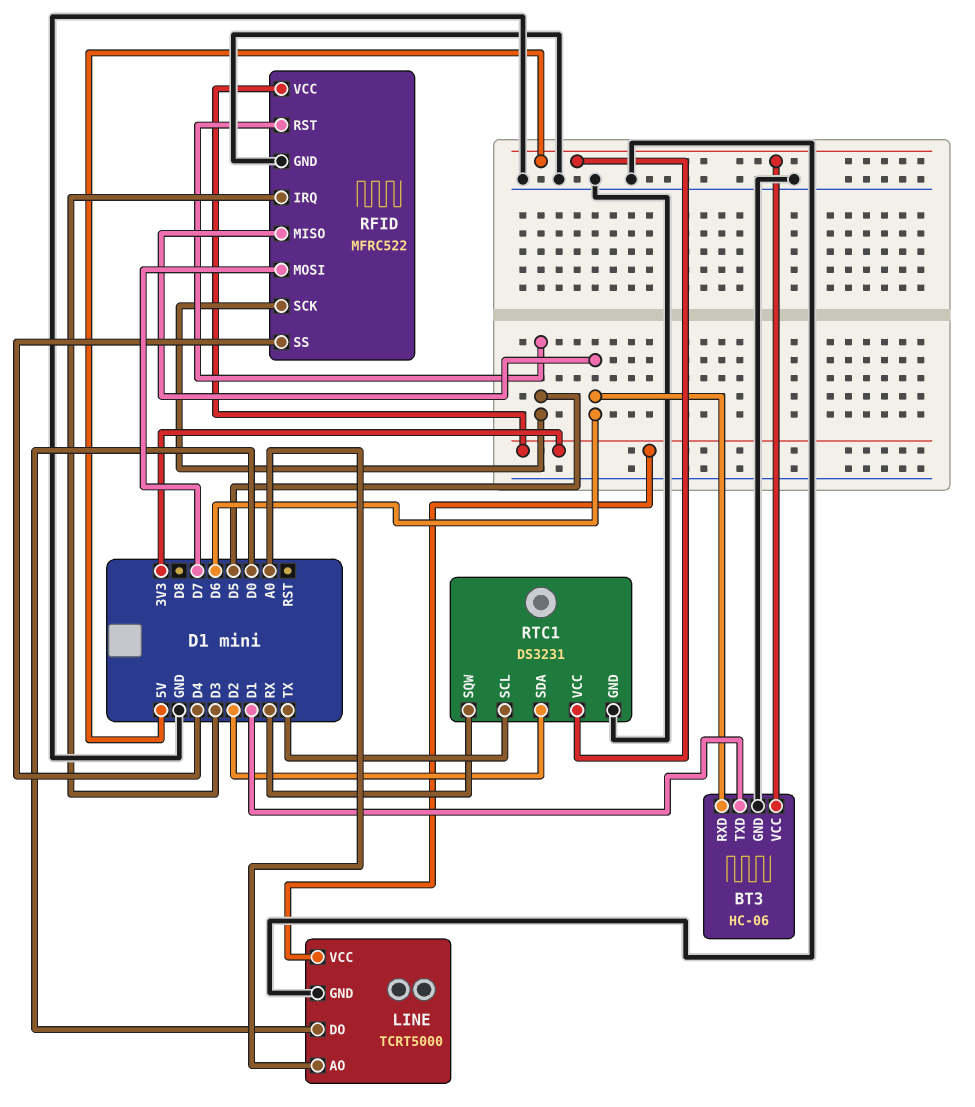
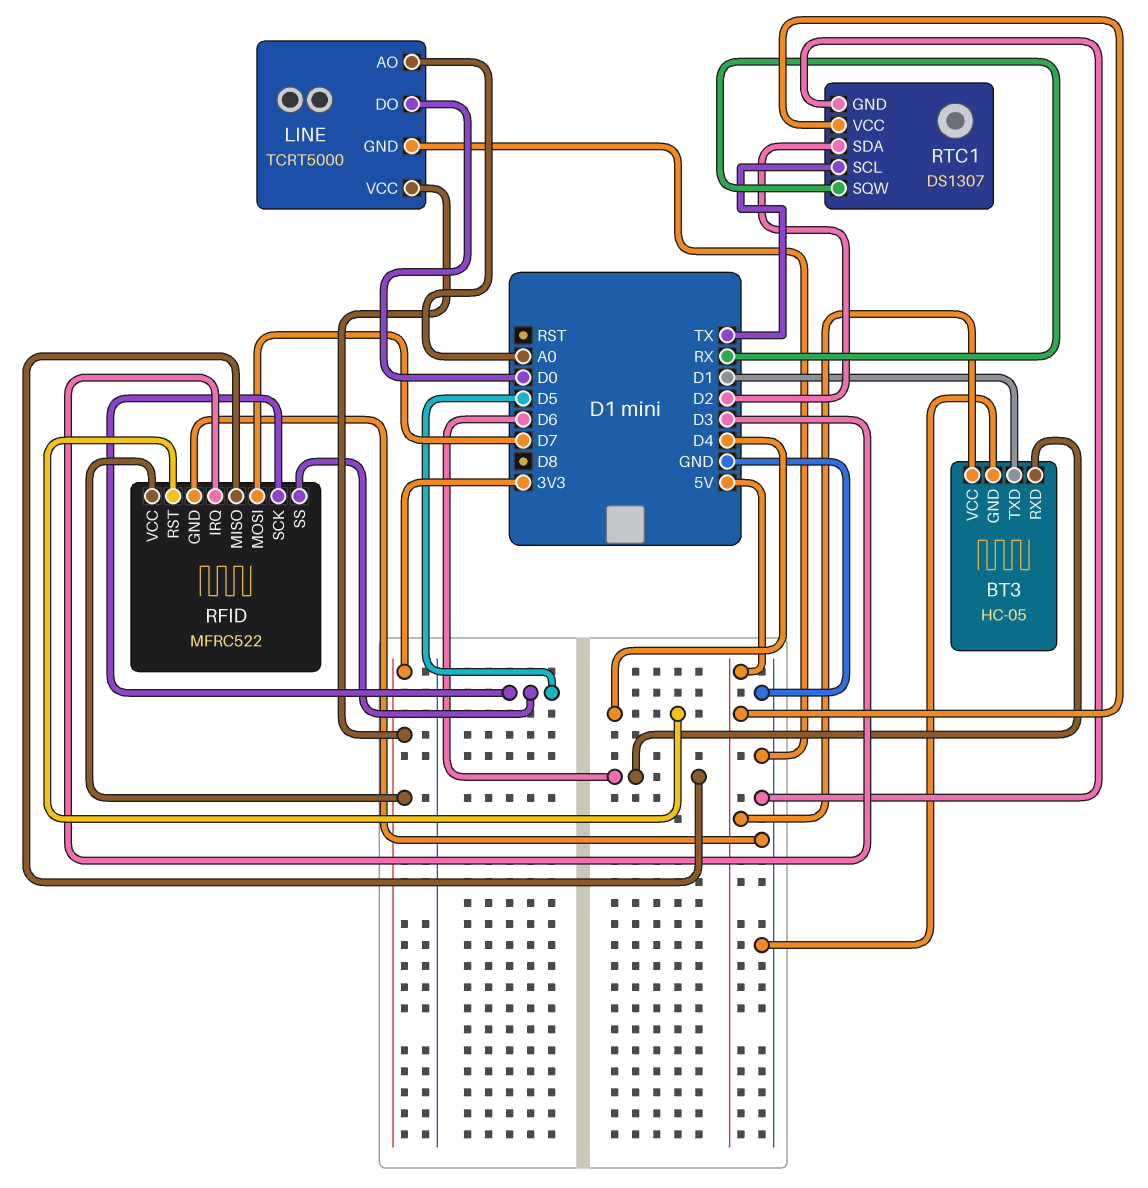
BT3: HC-06 -> HC-05
RFID pin RST: D5 -> D4
RFID pin SS: D4 -> D5
RTC1: DS3231 -> DS1307

